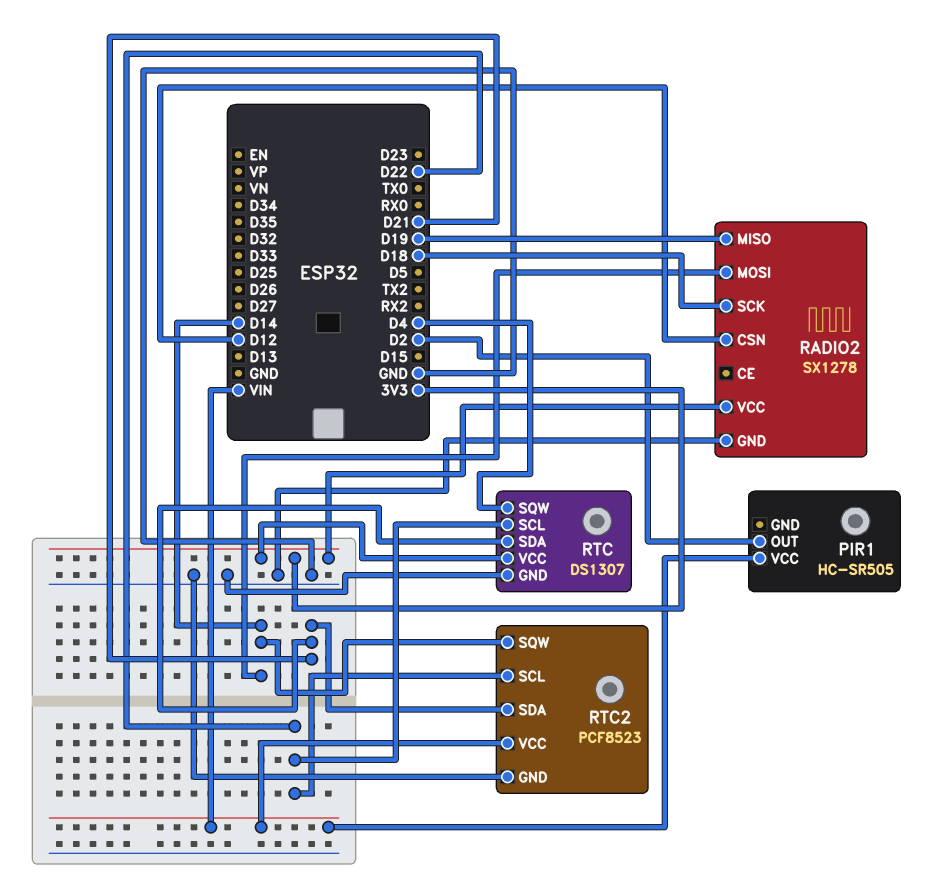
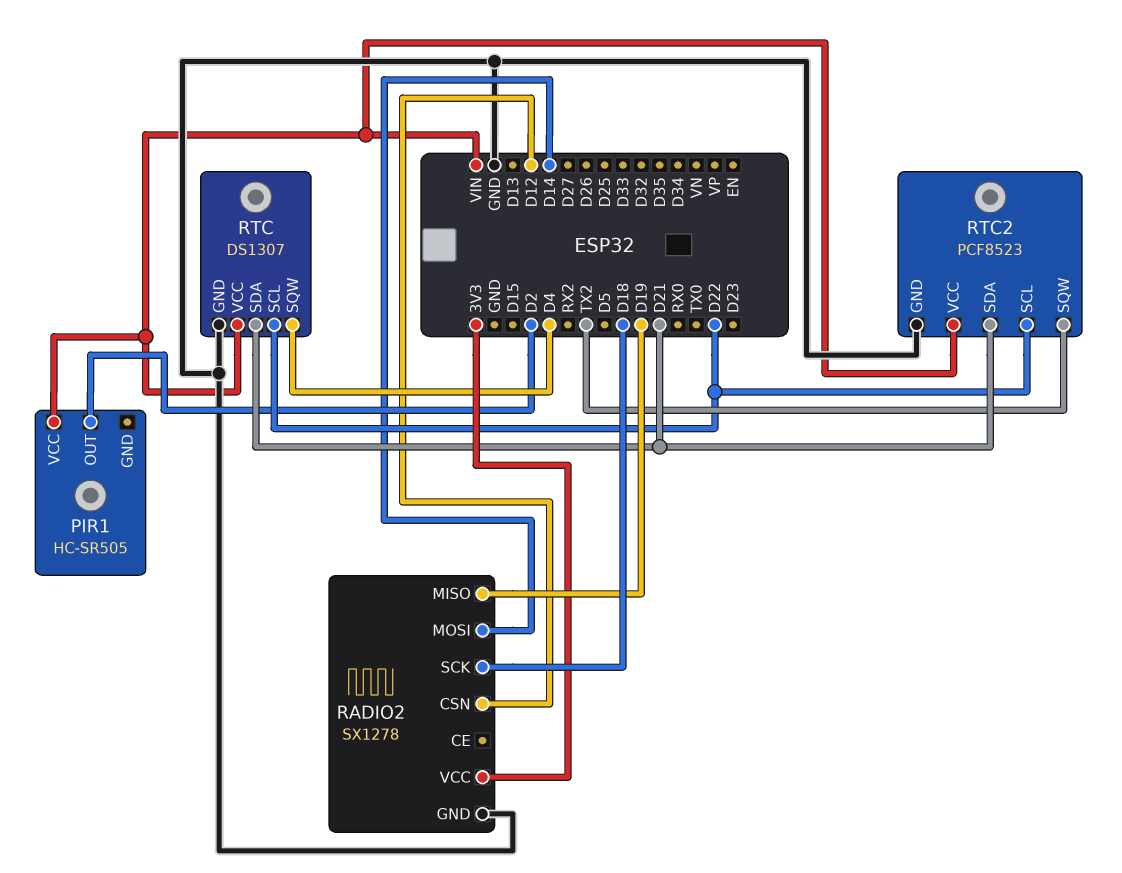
RTC pin VCC: 3V3 -> VIN
RTC2 pin SQW: D14 -> TX2

